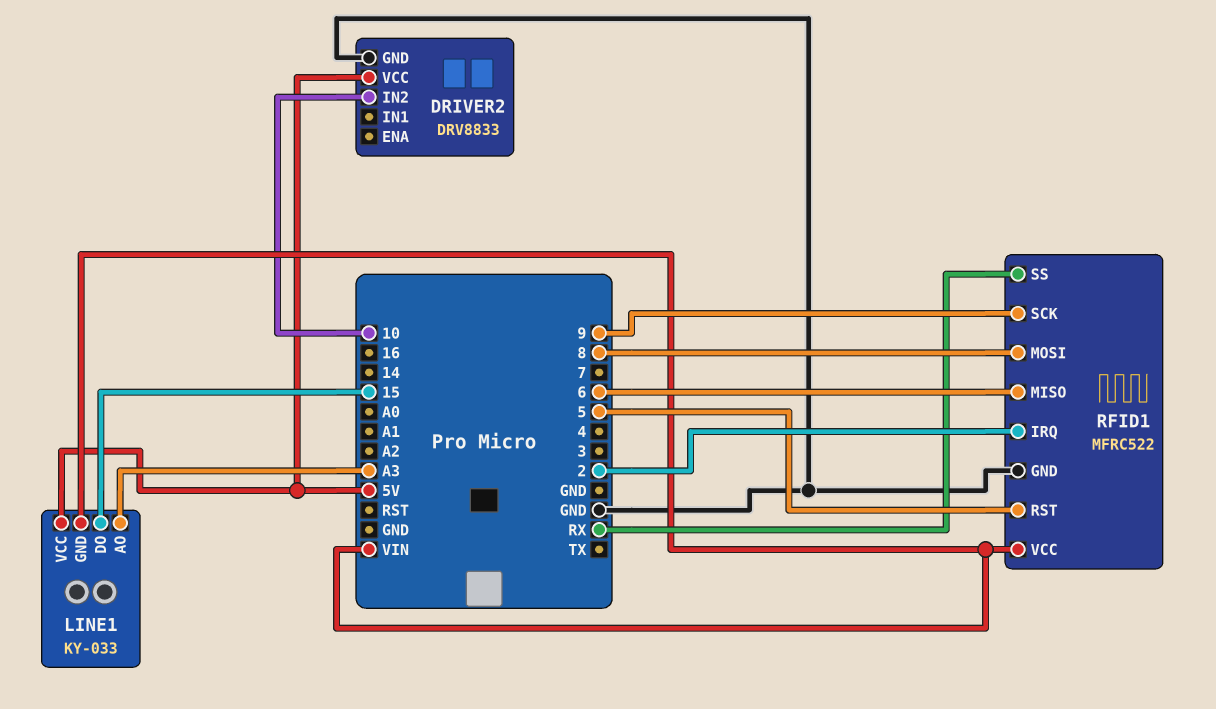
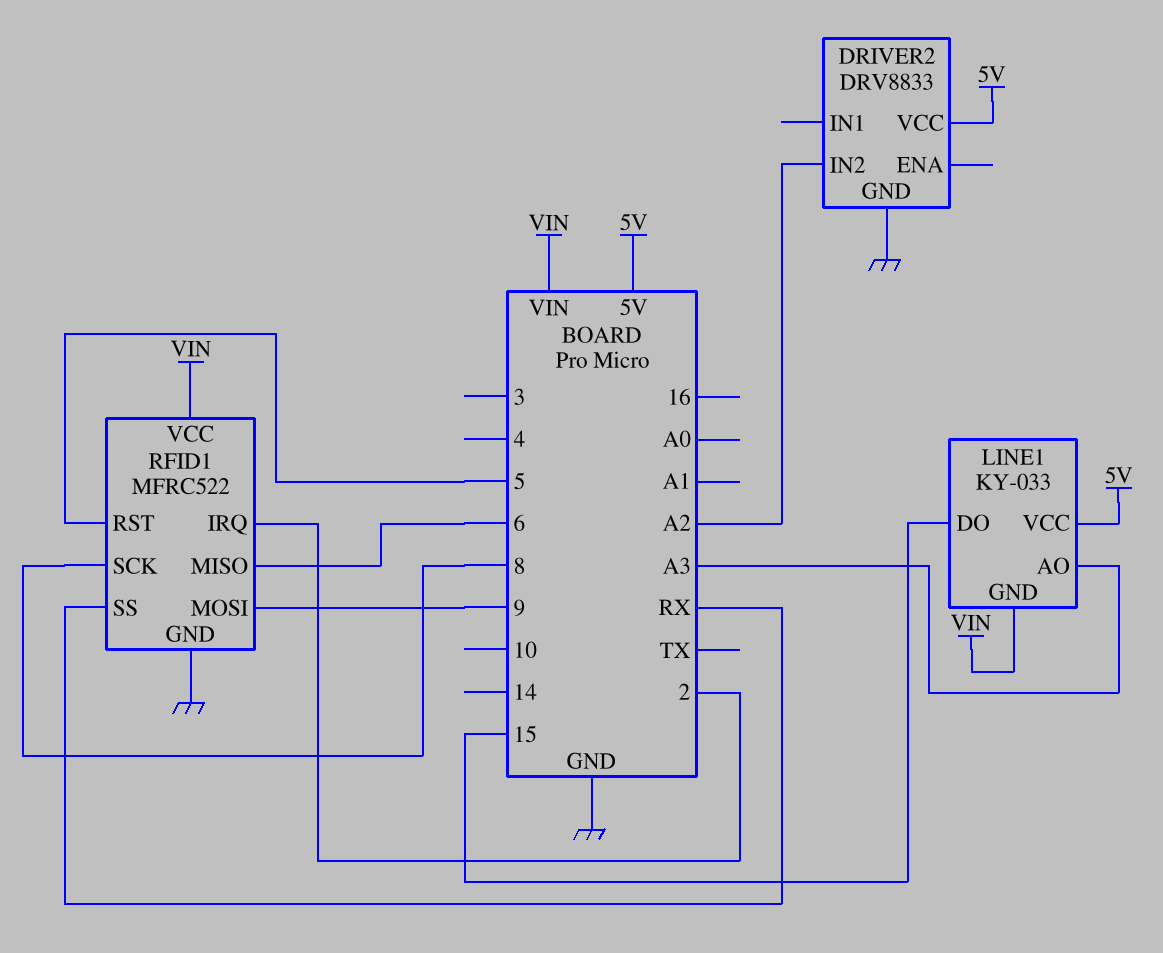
DRIVER2 pin IN2: 10 -> A2
RFID1 pin MOSI: 8 -> 9
RFID1 pin SCK: 9 -> 8

